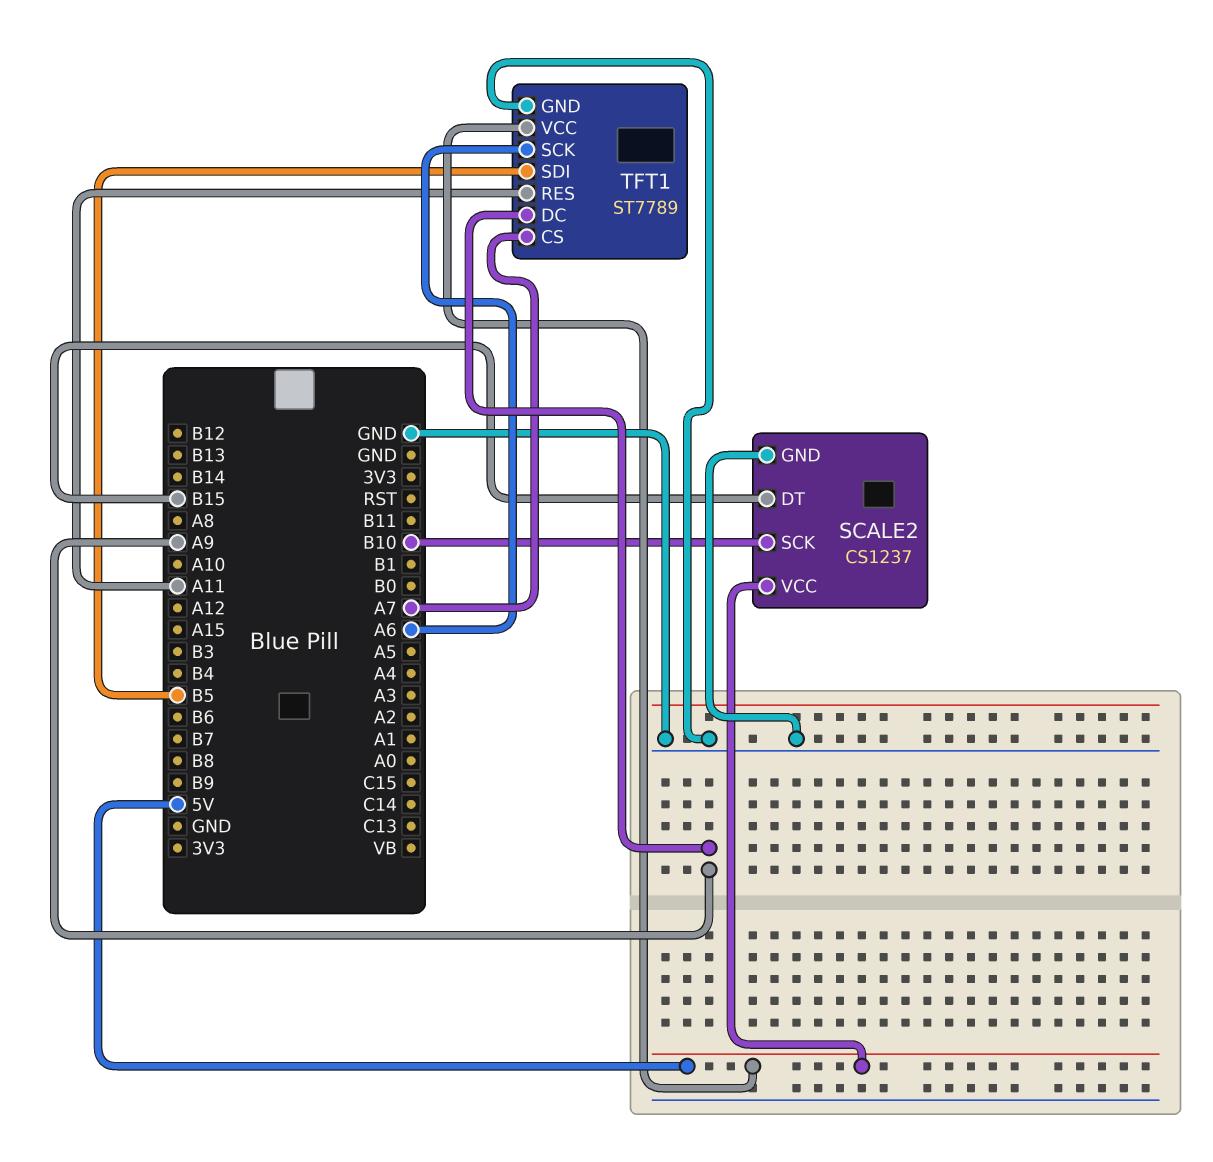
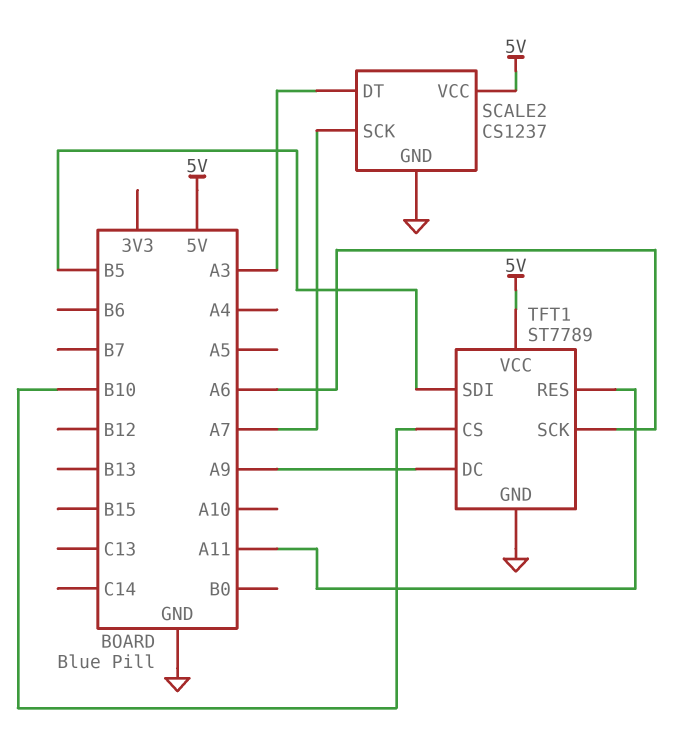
SCALE2 pin DT: B15 -> A3
SCALE2 pin SCK: B10 -> A7
TFT1 pin CS: A7 -> B10

